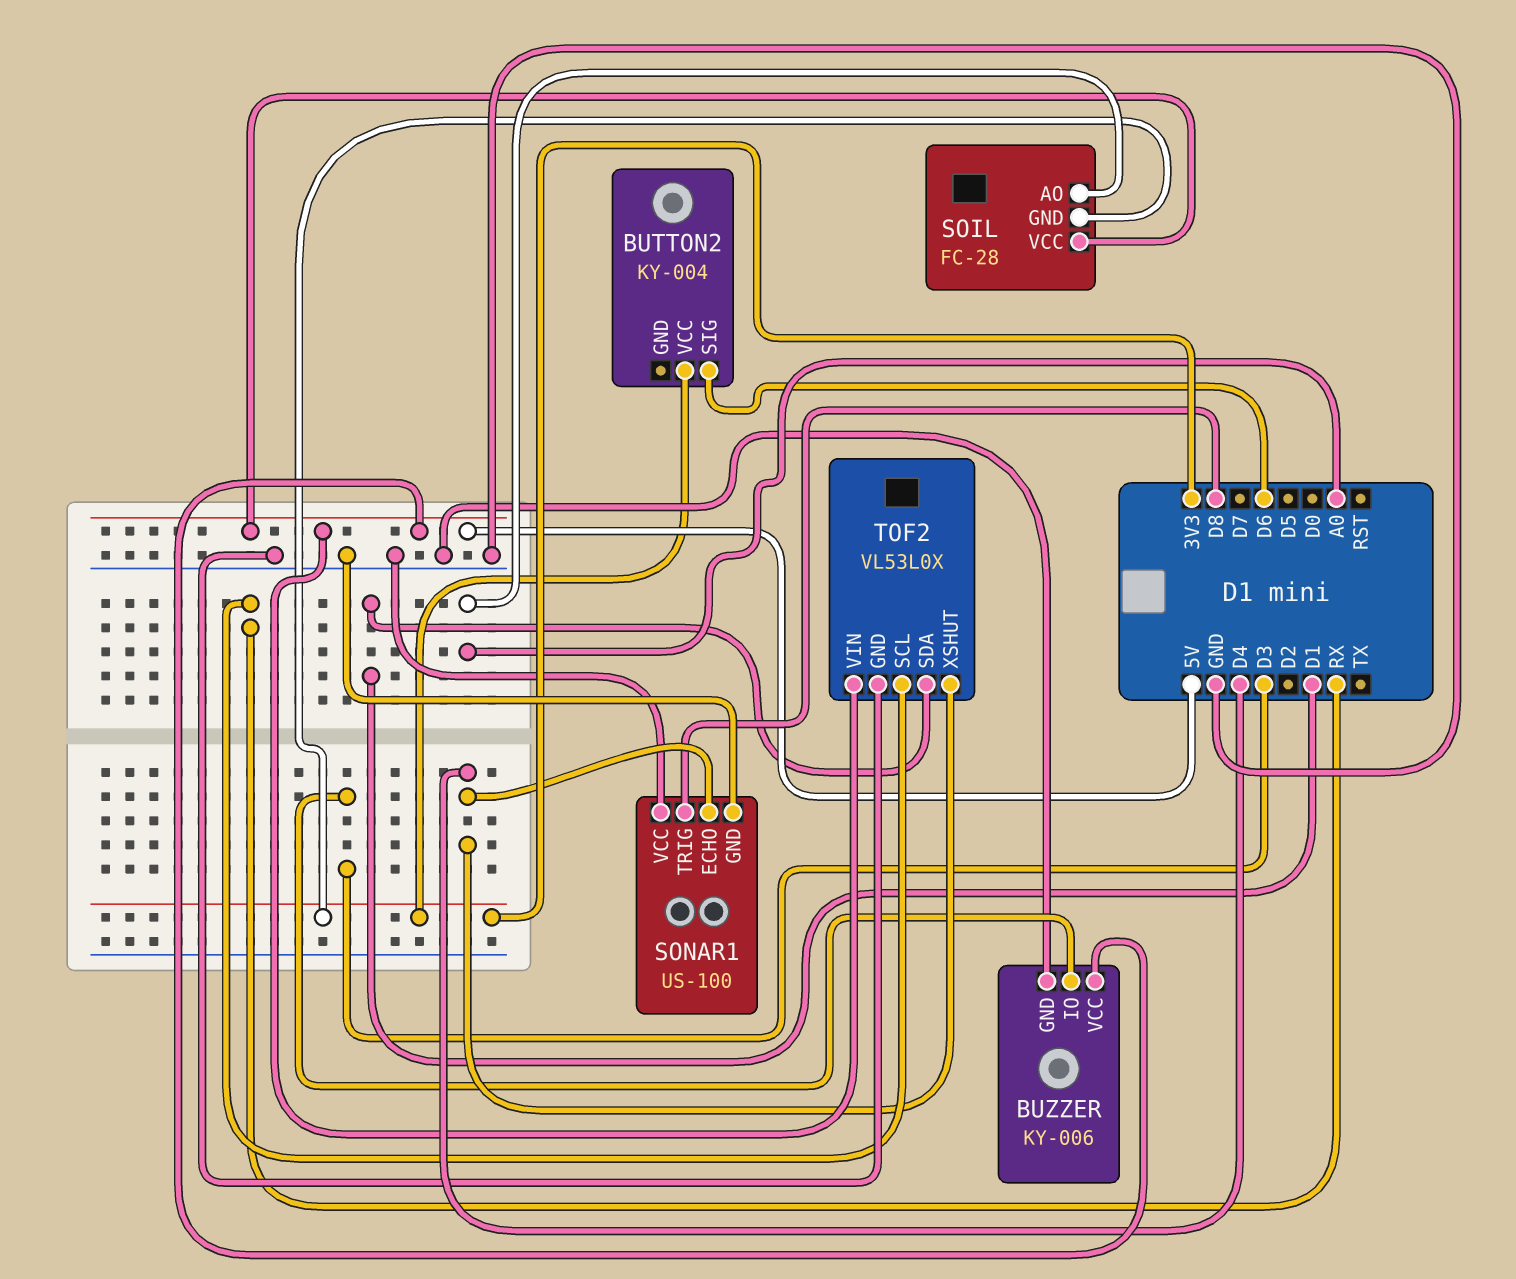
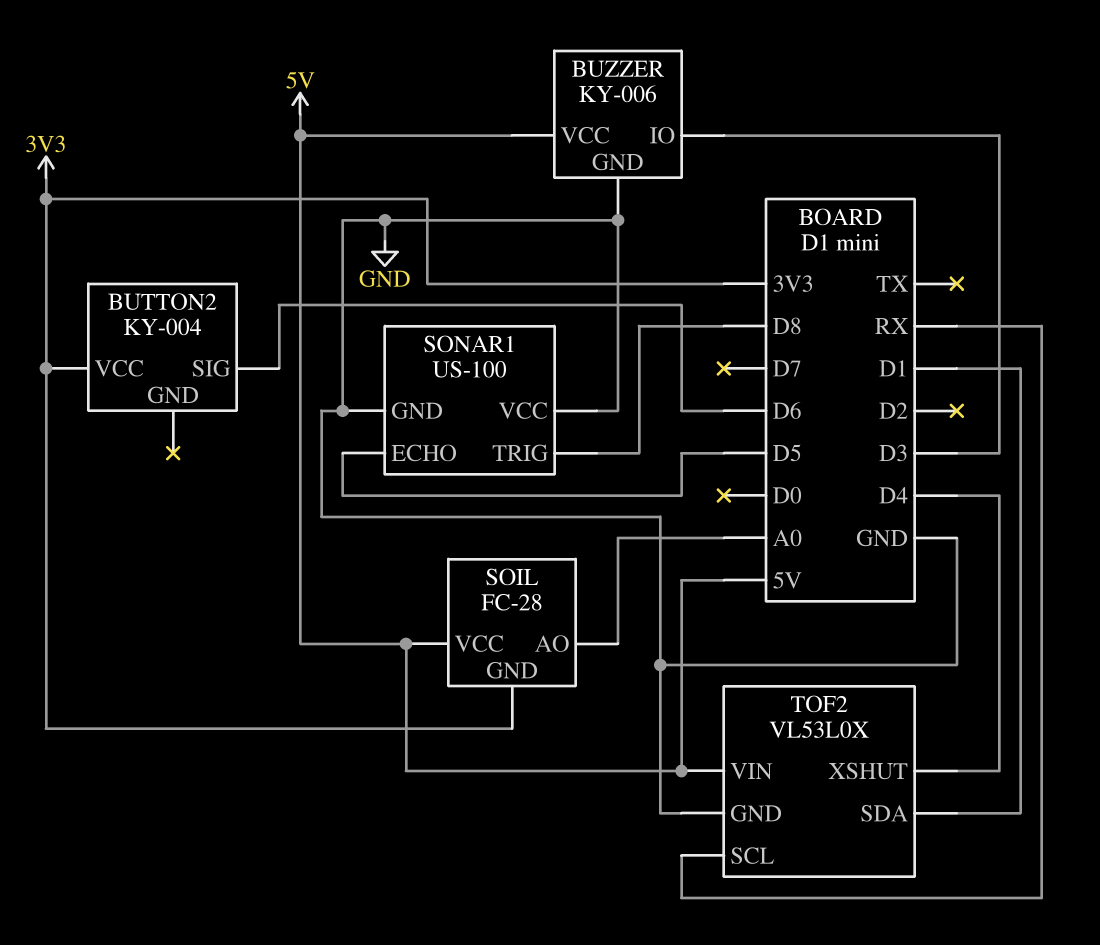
SONAR1 pin ECHO: D4 -> D5

